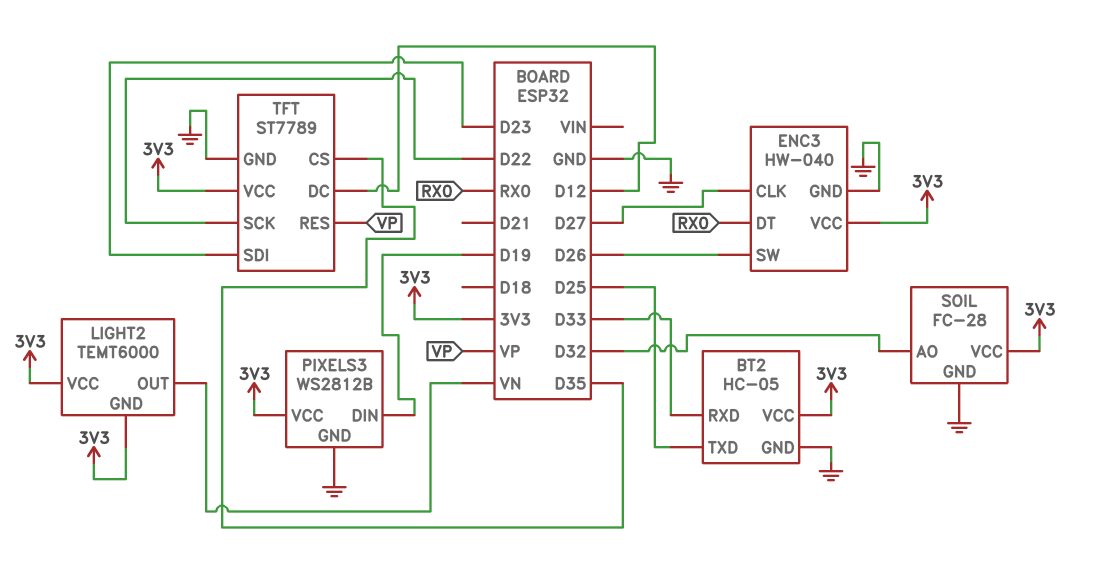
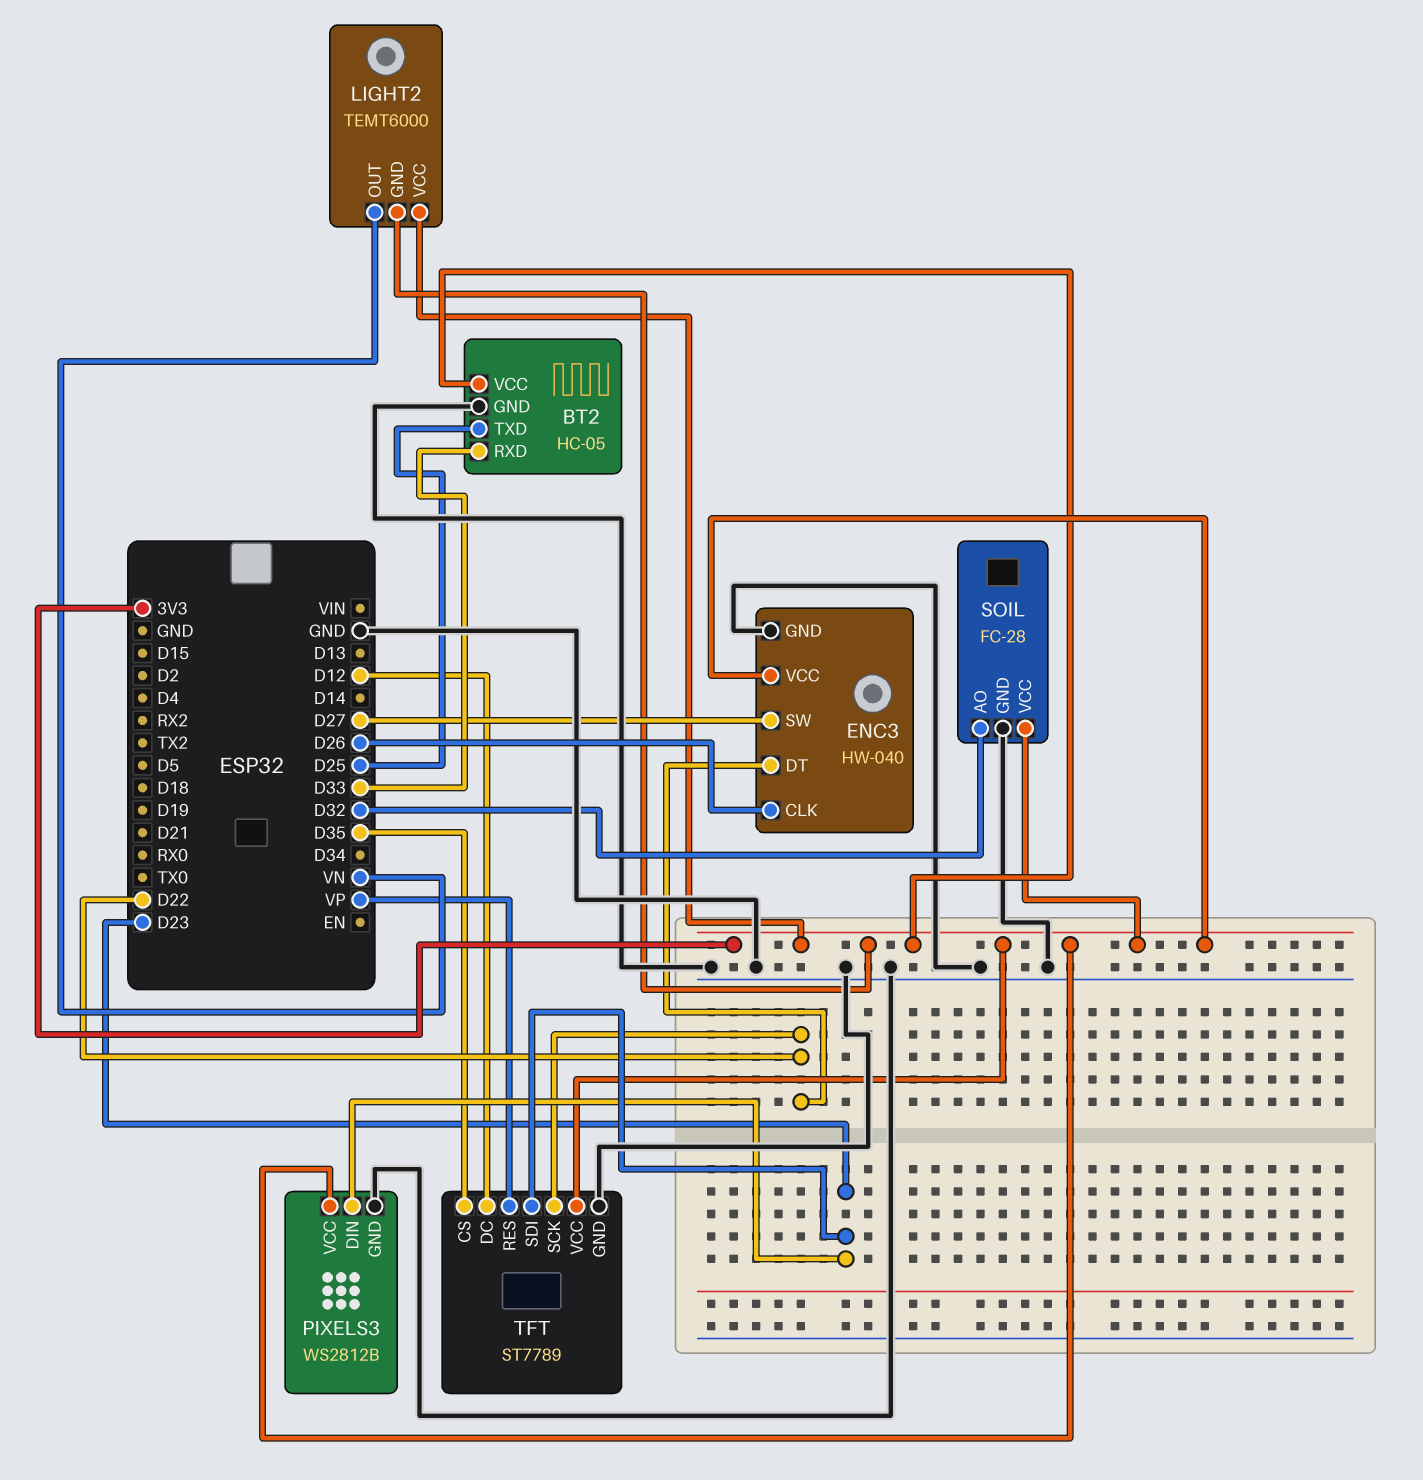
ENC3 pin CLK: D27 -> D26
ENC3 pin DT: RX0 -> D22
ENC3 pin SW: D26 -> D27
PIXELS3 pin DIN: D19 -> D23

